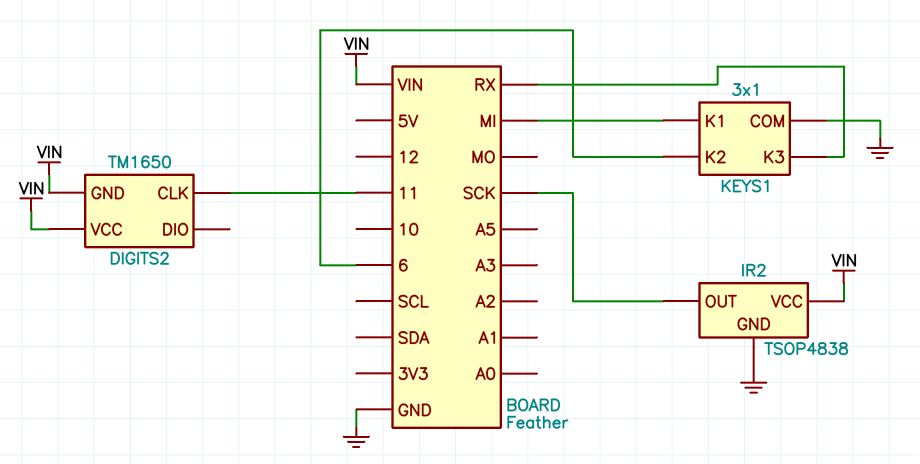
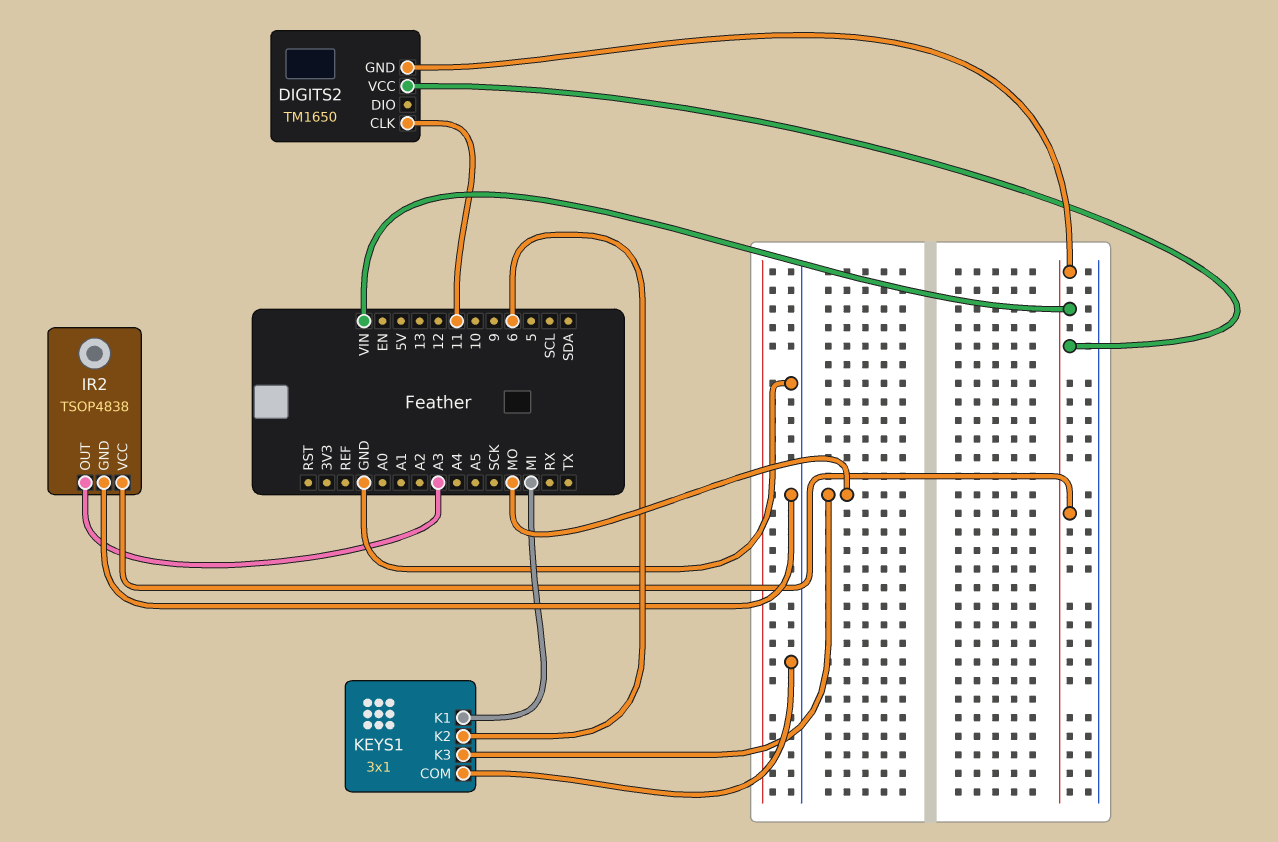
IR2 pin OUT: SCK -> A3
KEYS1 pin K3: RX -> MO

